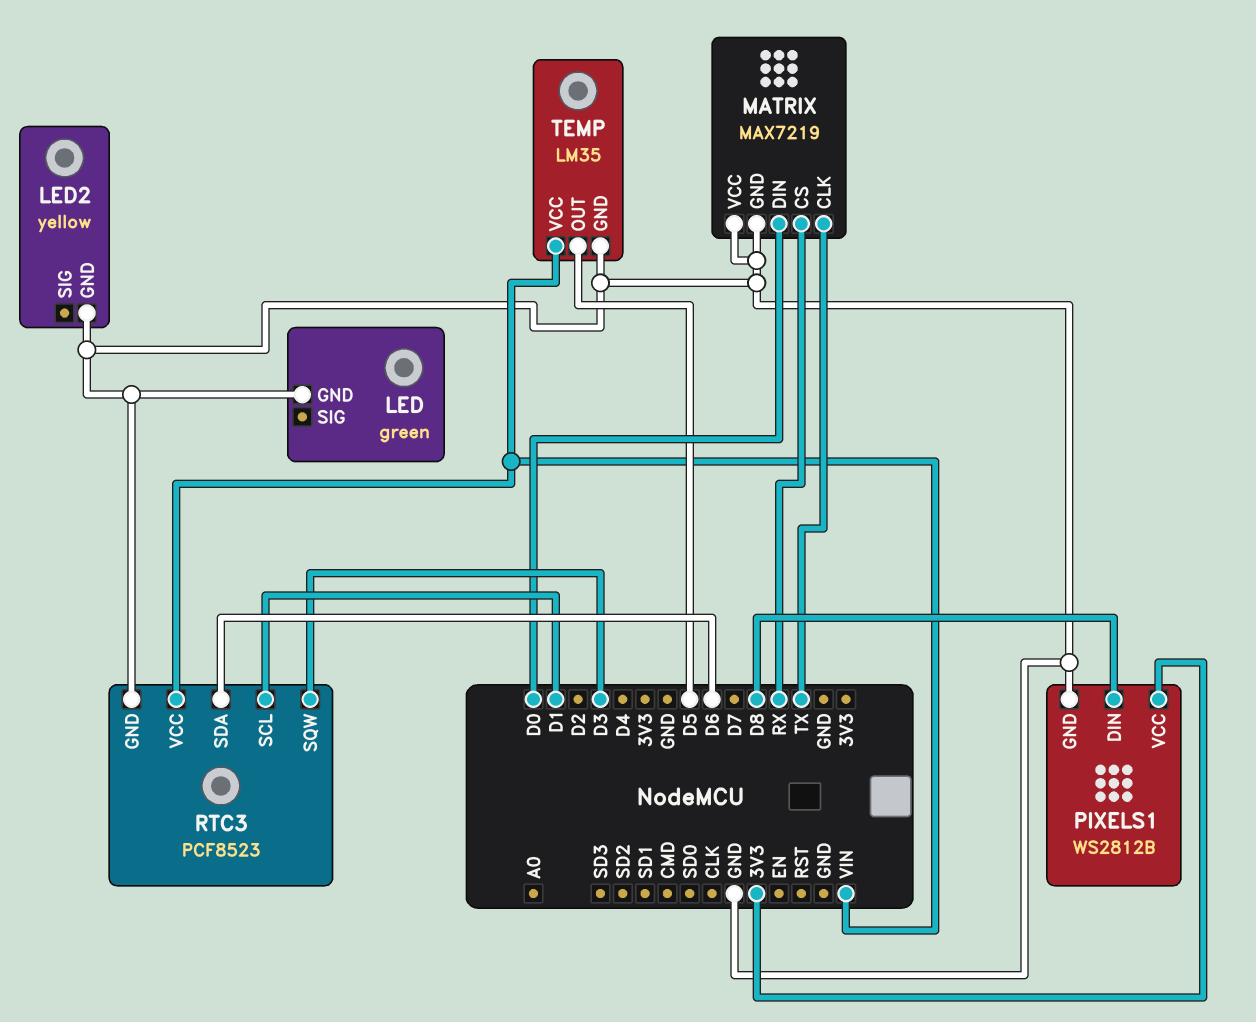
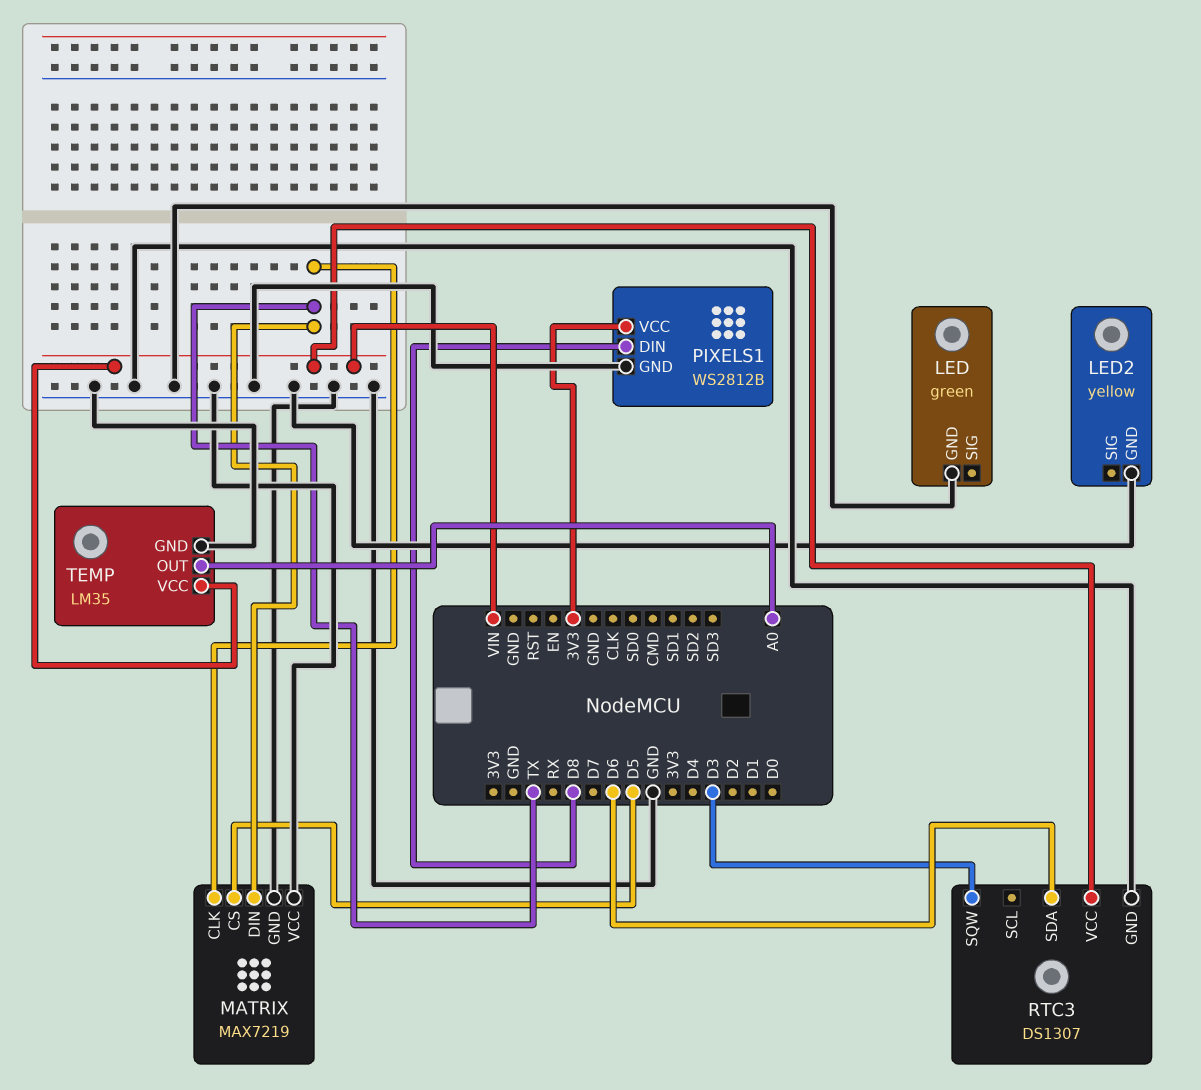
MATRIX pin CS: RX -> D5
MATRIX pin DIN: D0 -> TX
RTC3: PCF8523 -> DS1307
RTC3 pin SCL: D1 -> none
TEMP pin OUT: D5 -> A0

